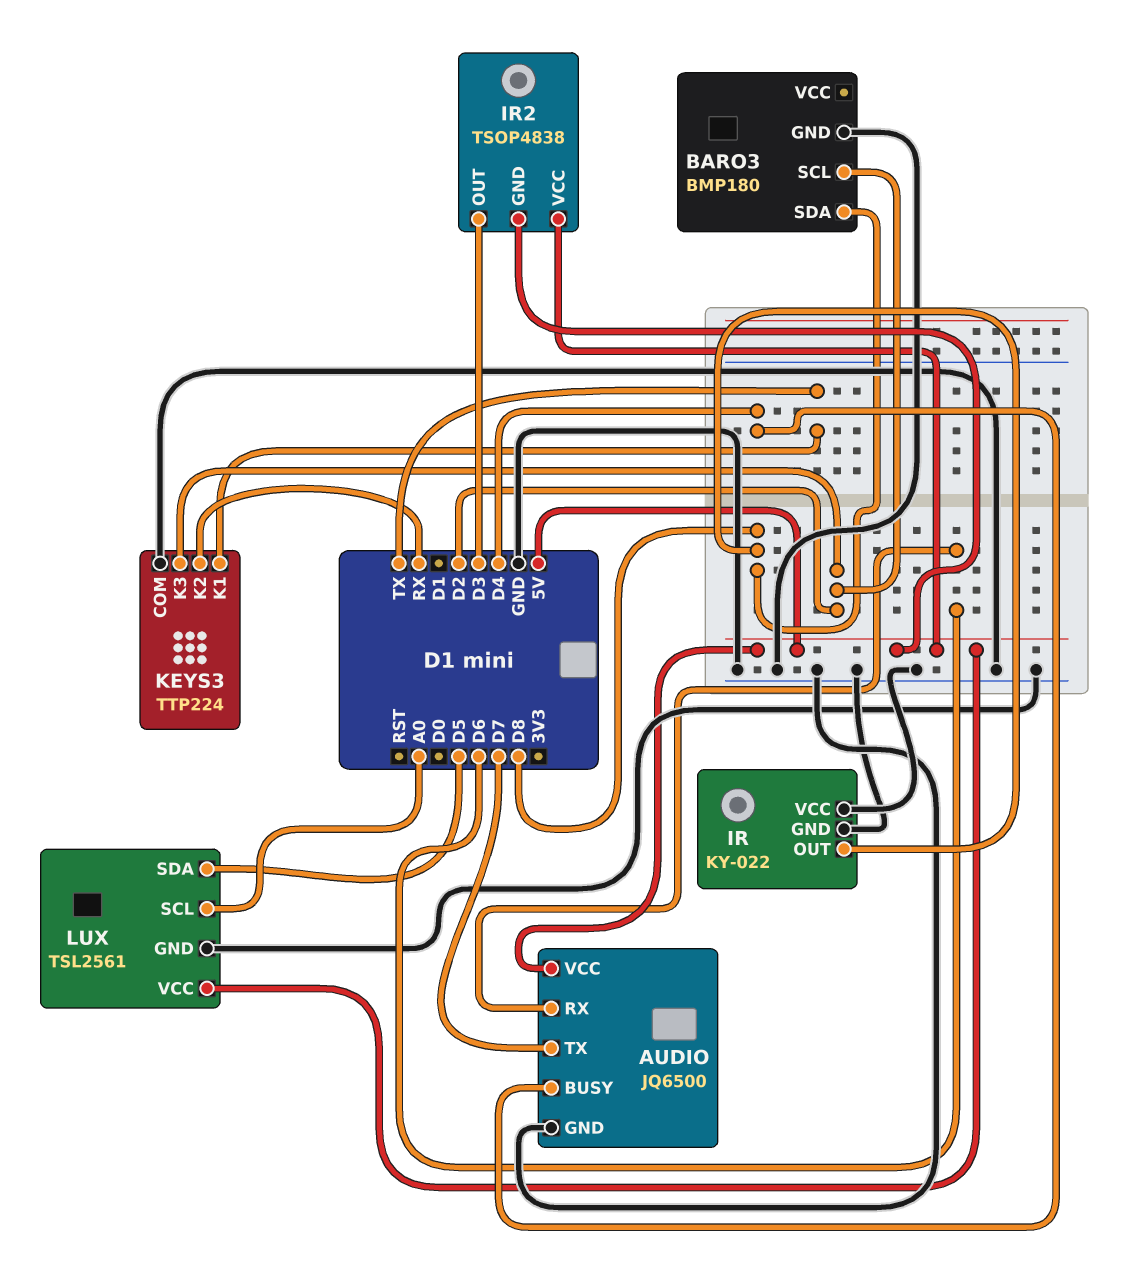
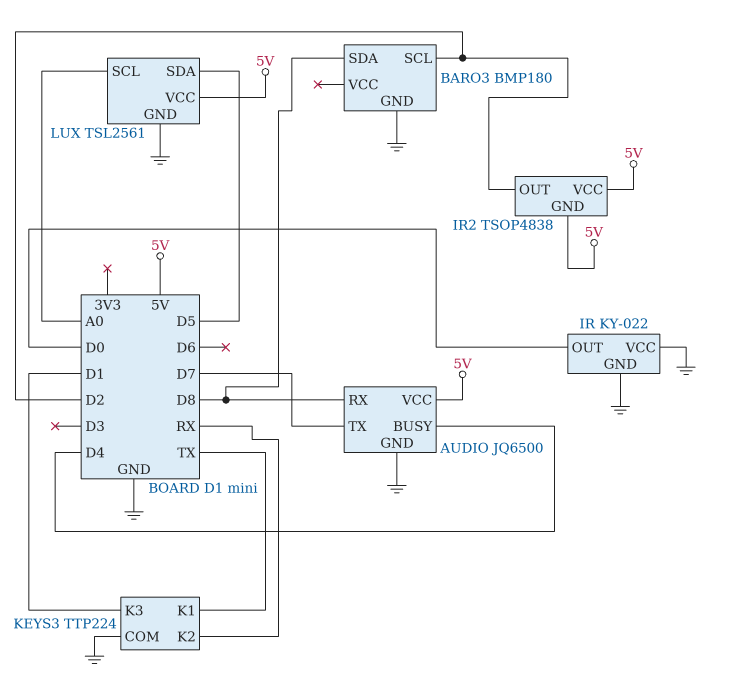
AUDIO pin RX: D6 -> D8
IR pin OUT: D8 -> D0
IR2 pin OUT: D3 -> D2
KEYS3 pin K3: D2 -> D1

